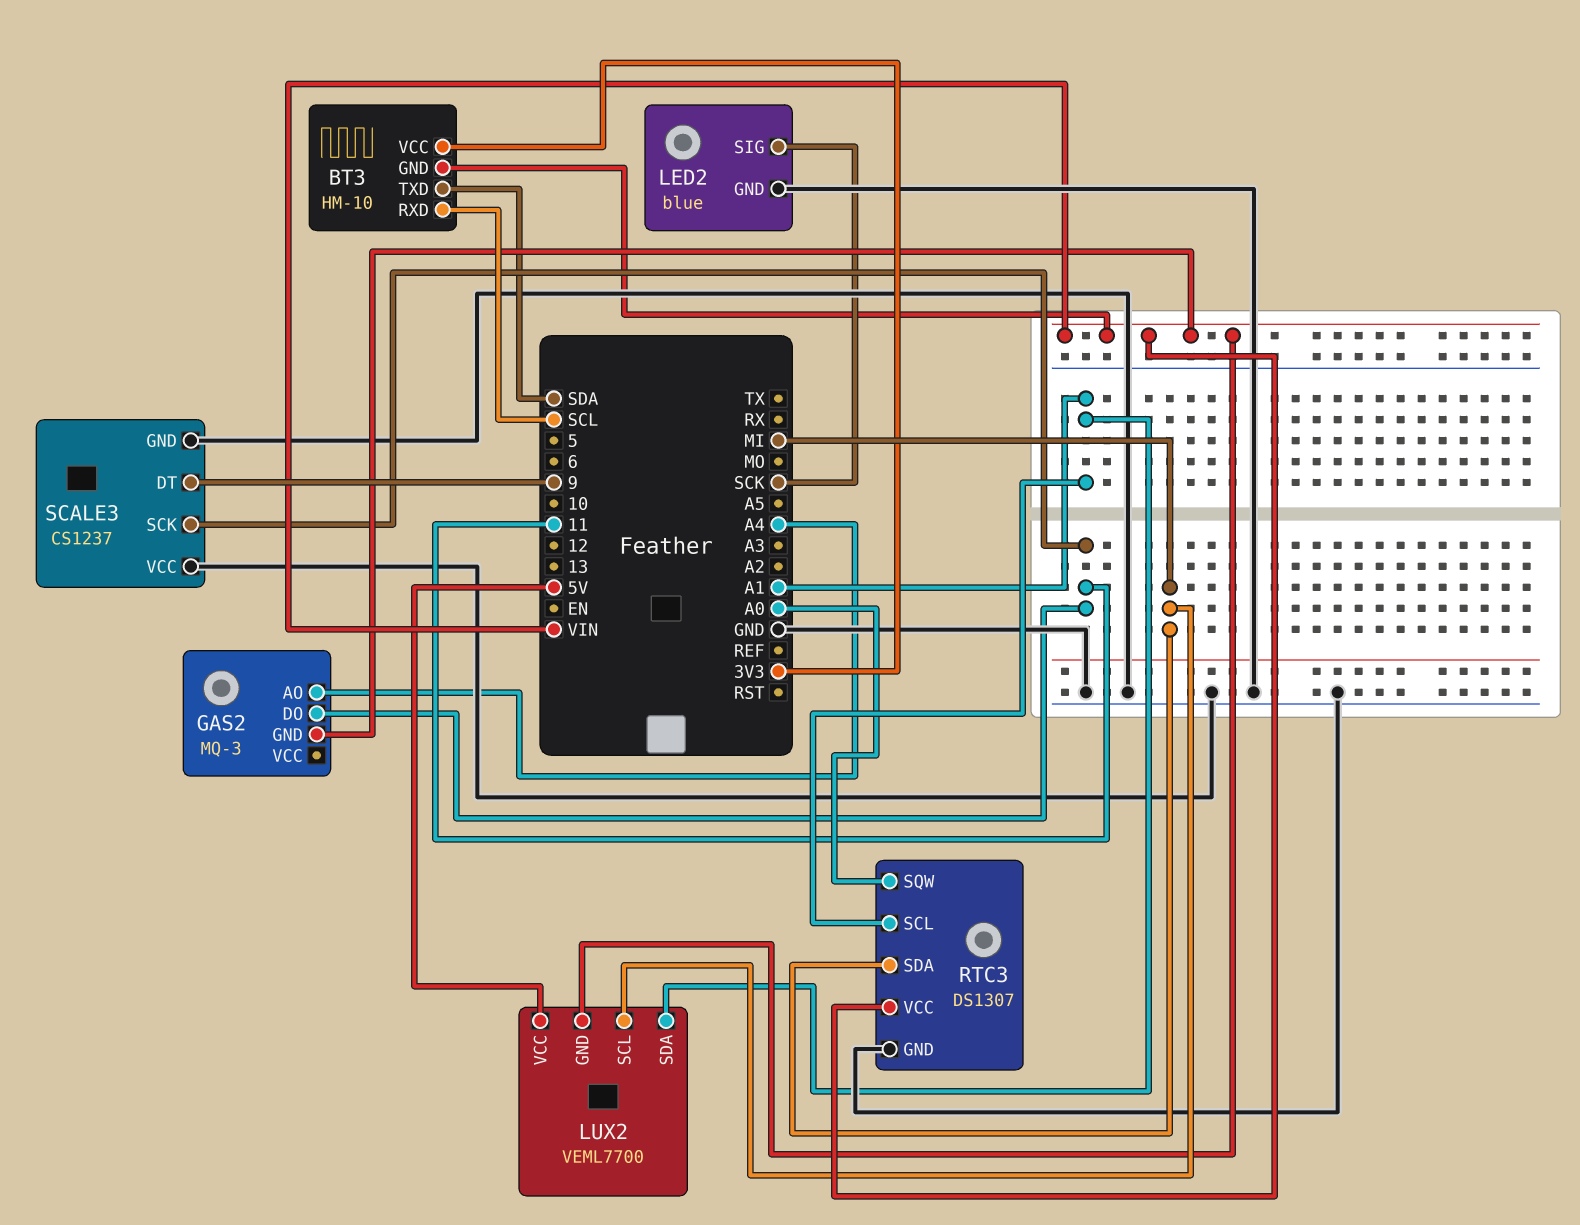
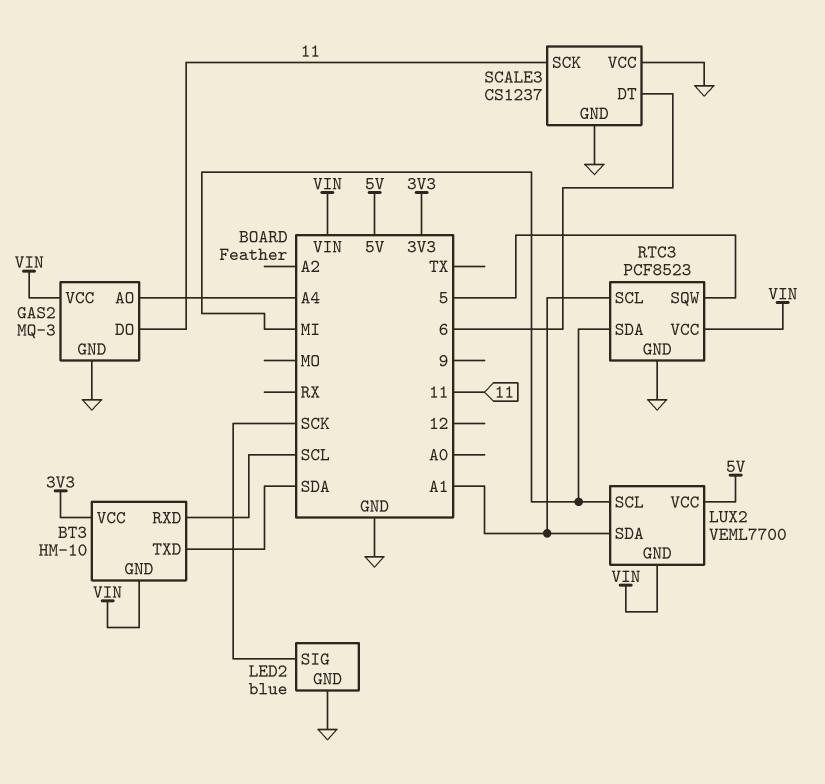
GAS2 pin GND: VIN -> GND
GAS2 pin VCC: none -> VIN
RTC3: DS1307 -> PCF8523
RTC3 pin SQW: A0 -> 5
SCALE3 pin DT: 9 -> 6

